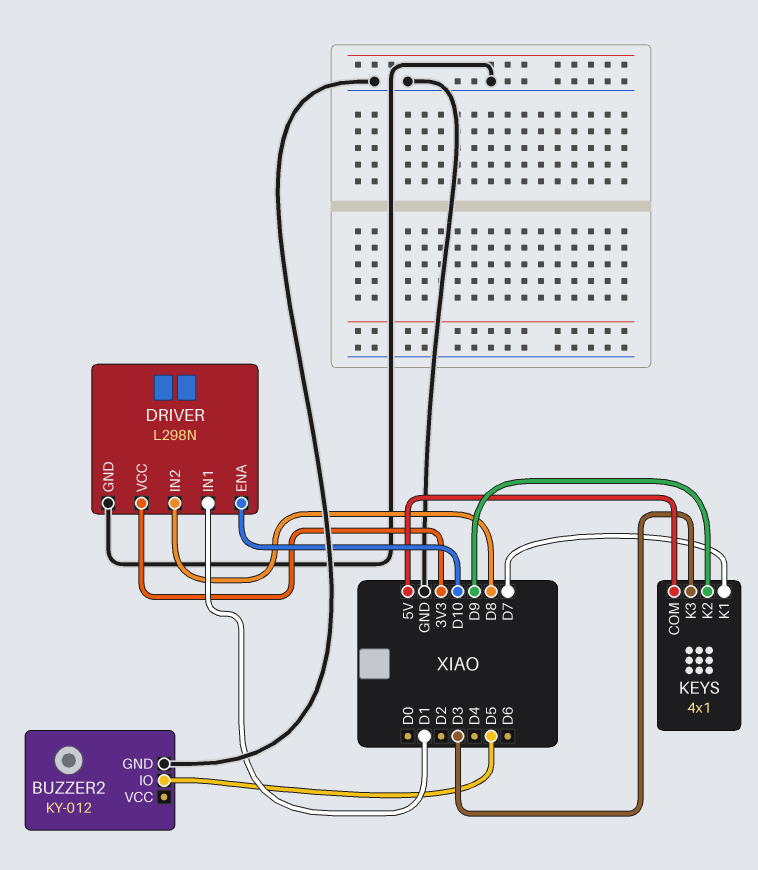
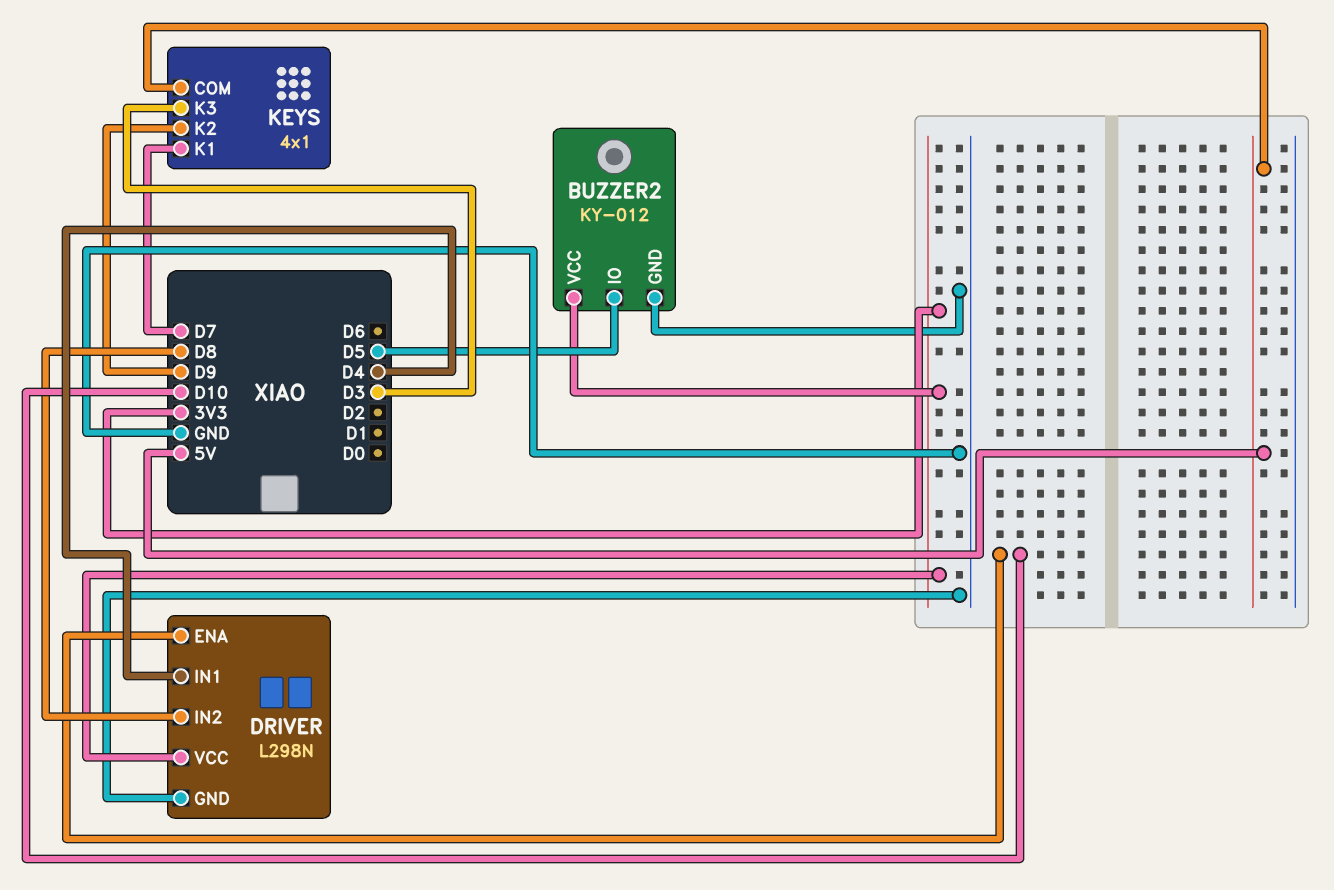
BUZZER2 pin VCC: none -> 3V3
DRIVER pin IN1: D1 -> D4

